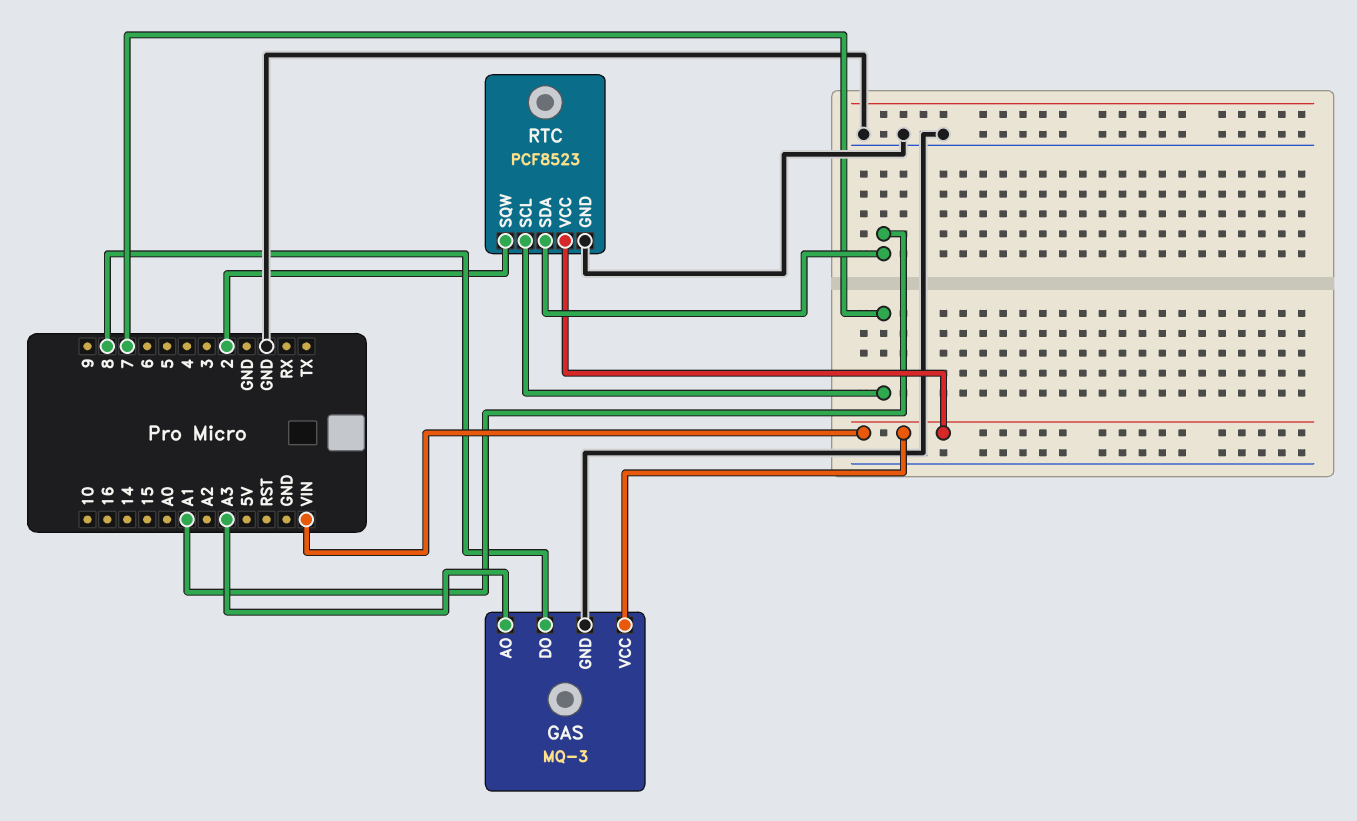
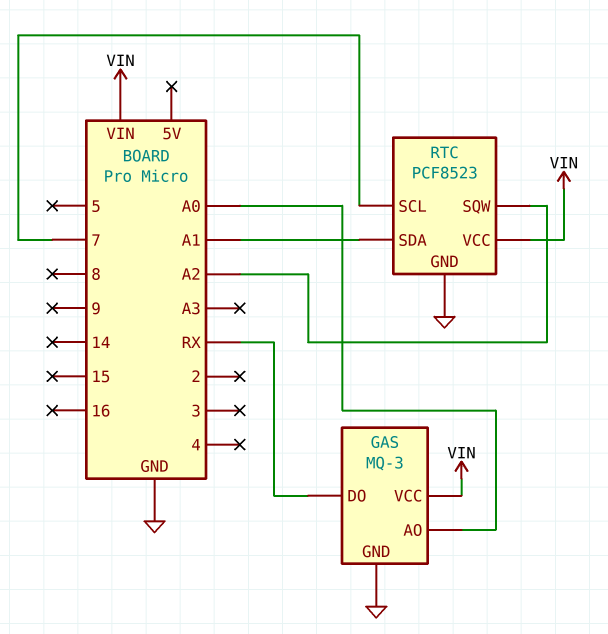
GAS pin AO: A3 -> A0
GAS pin DO: 8 -> RX
RTC pin SQW: 2 -> A2

